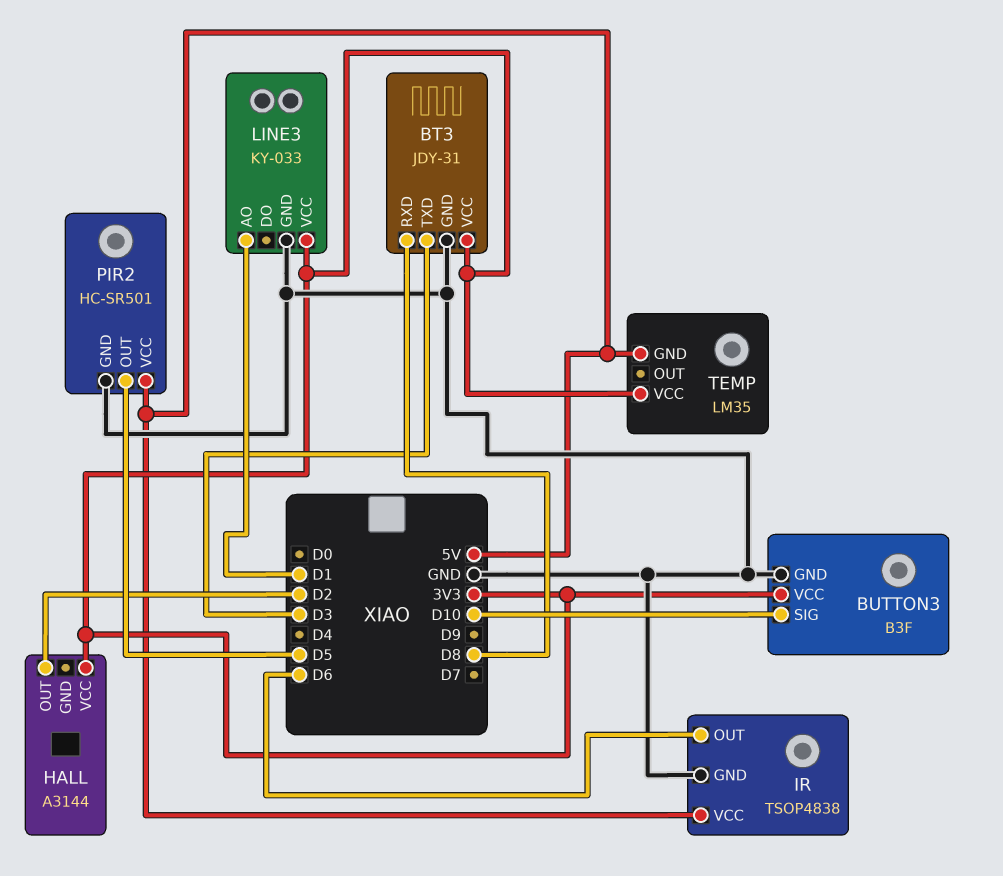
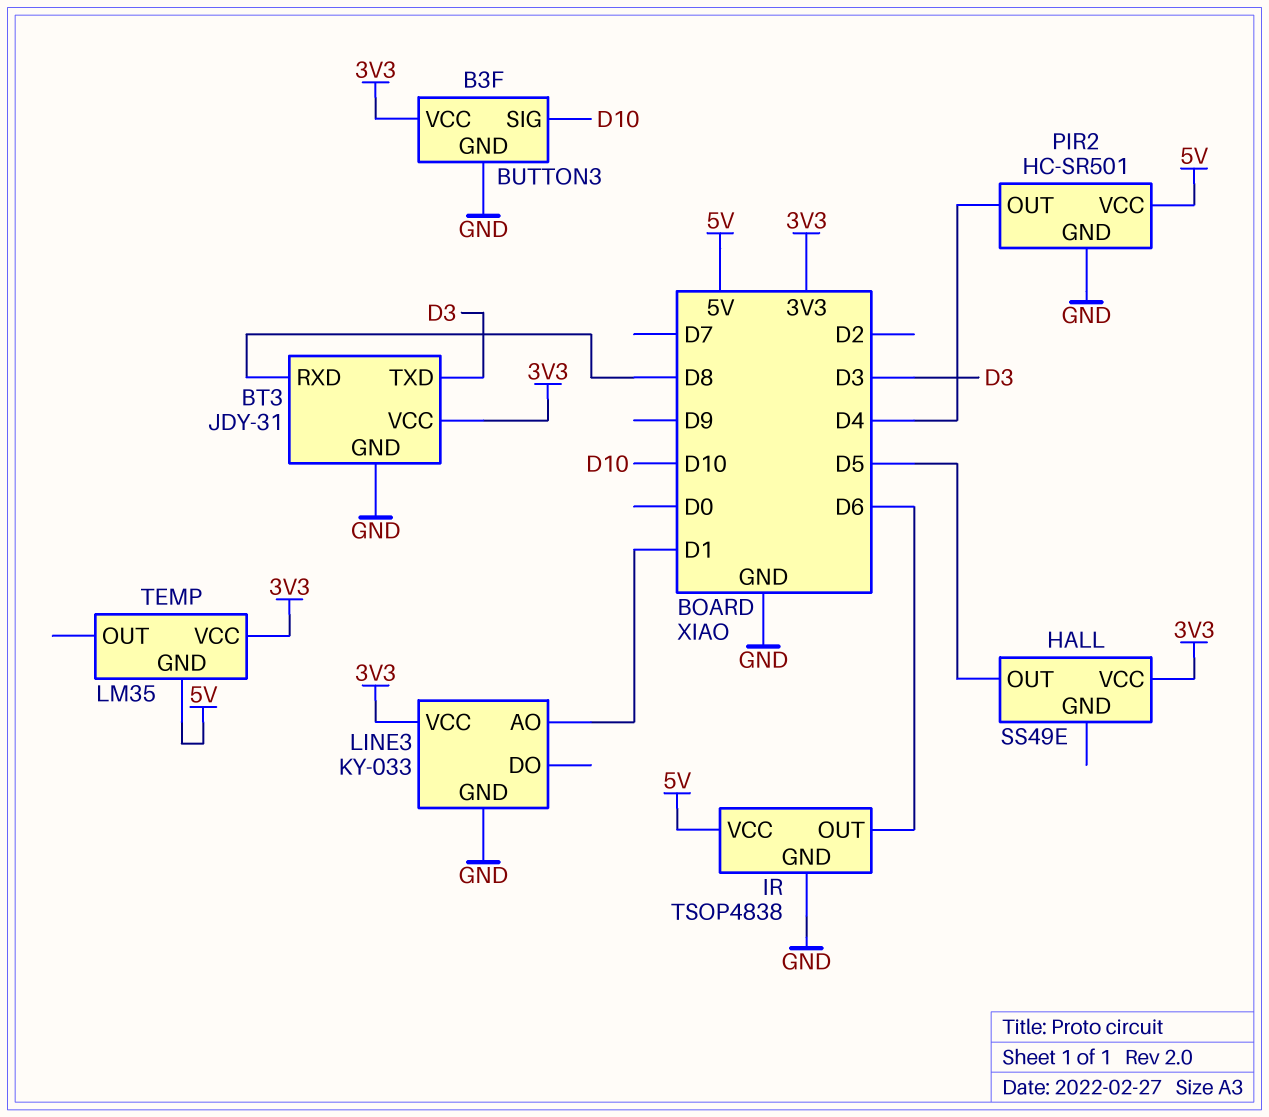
HALL: A3144 -> SS49E
HALL pin OUT: D2 -> D5
PIR2 pin OUT: D5 -> D4

